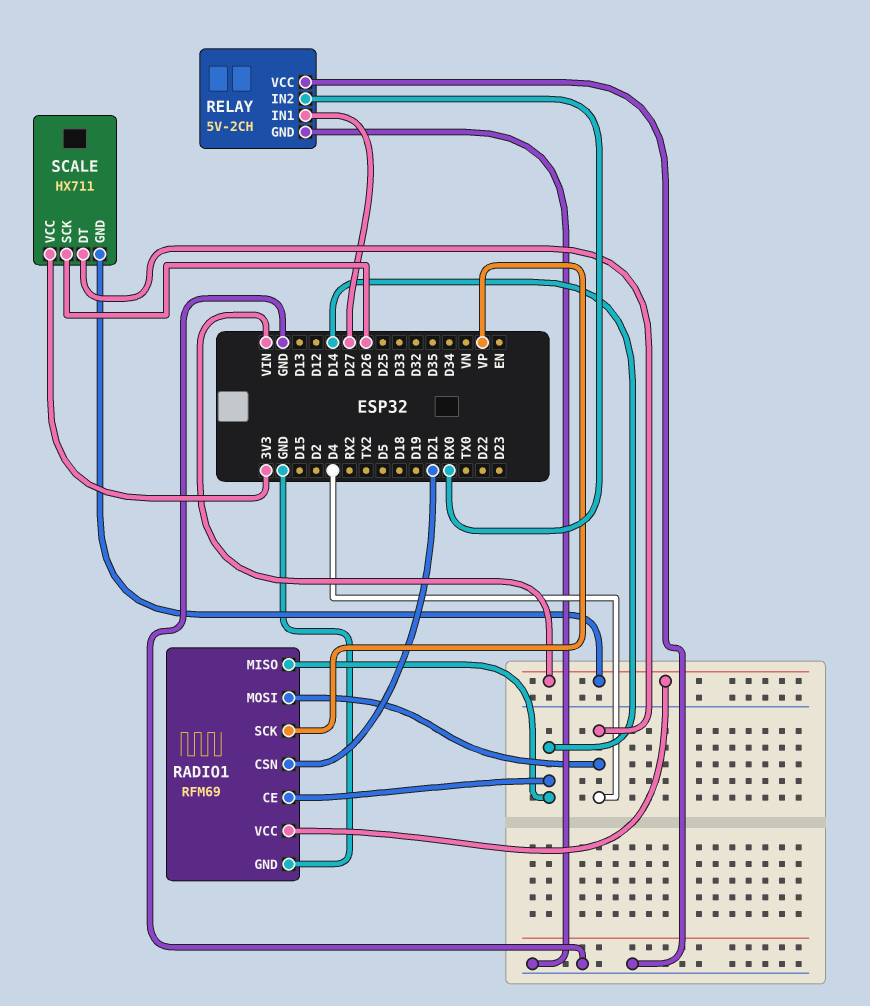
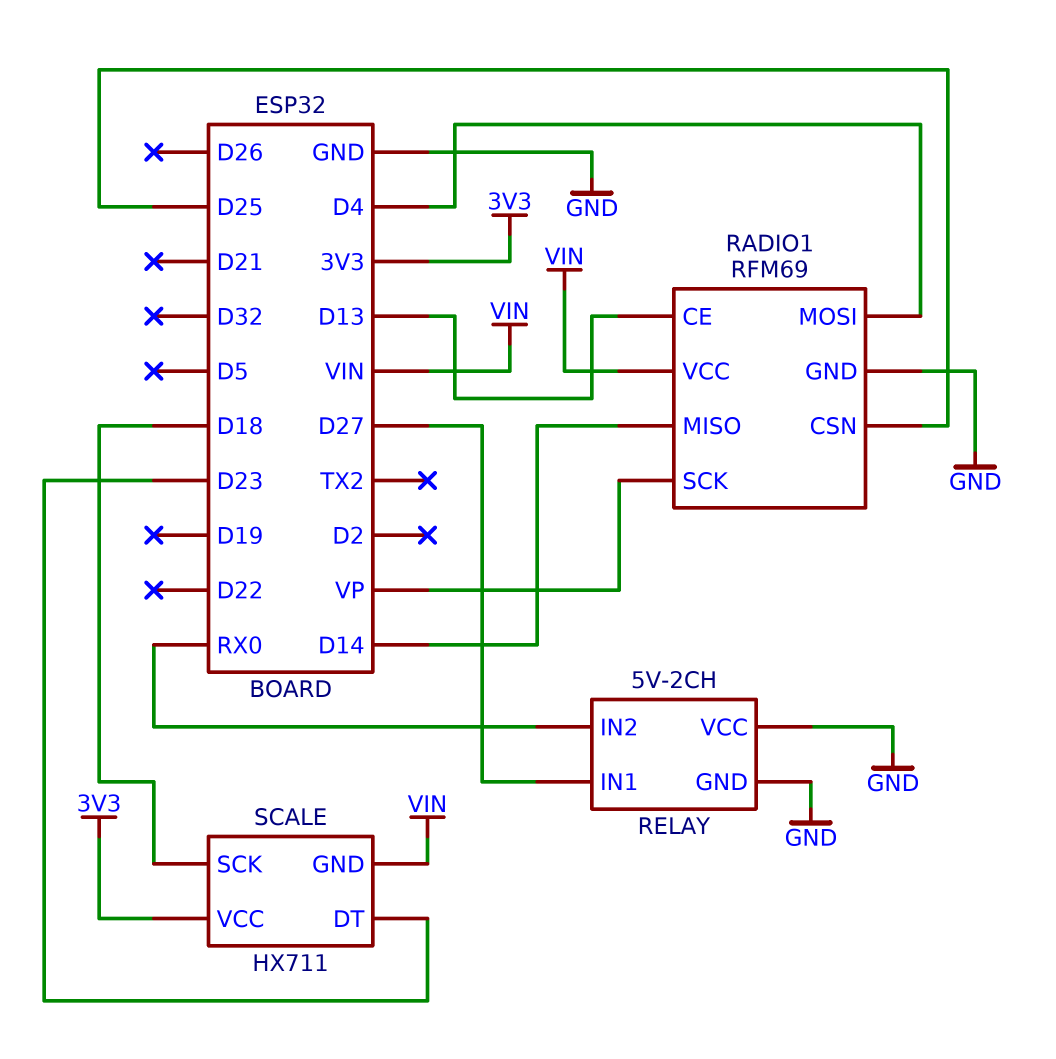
RADIO1 pin CE: D14 -> D13
RADIO1 pin CSN: D21 -> D25
SCALE pin DT: D4 -> D23
SCALE pin SCK: D26 -> D18

